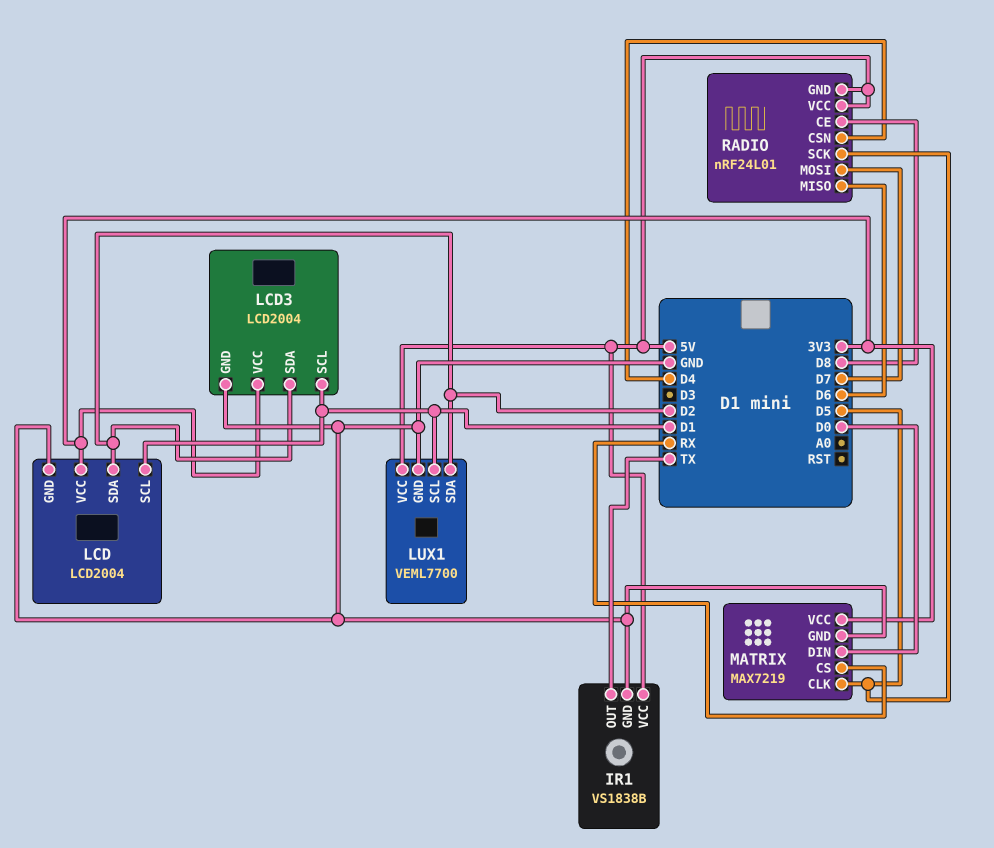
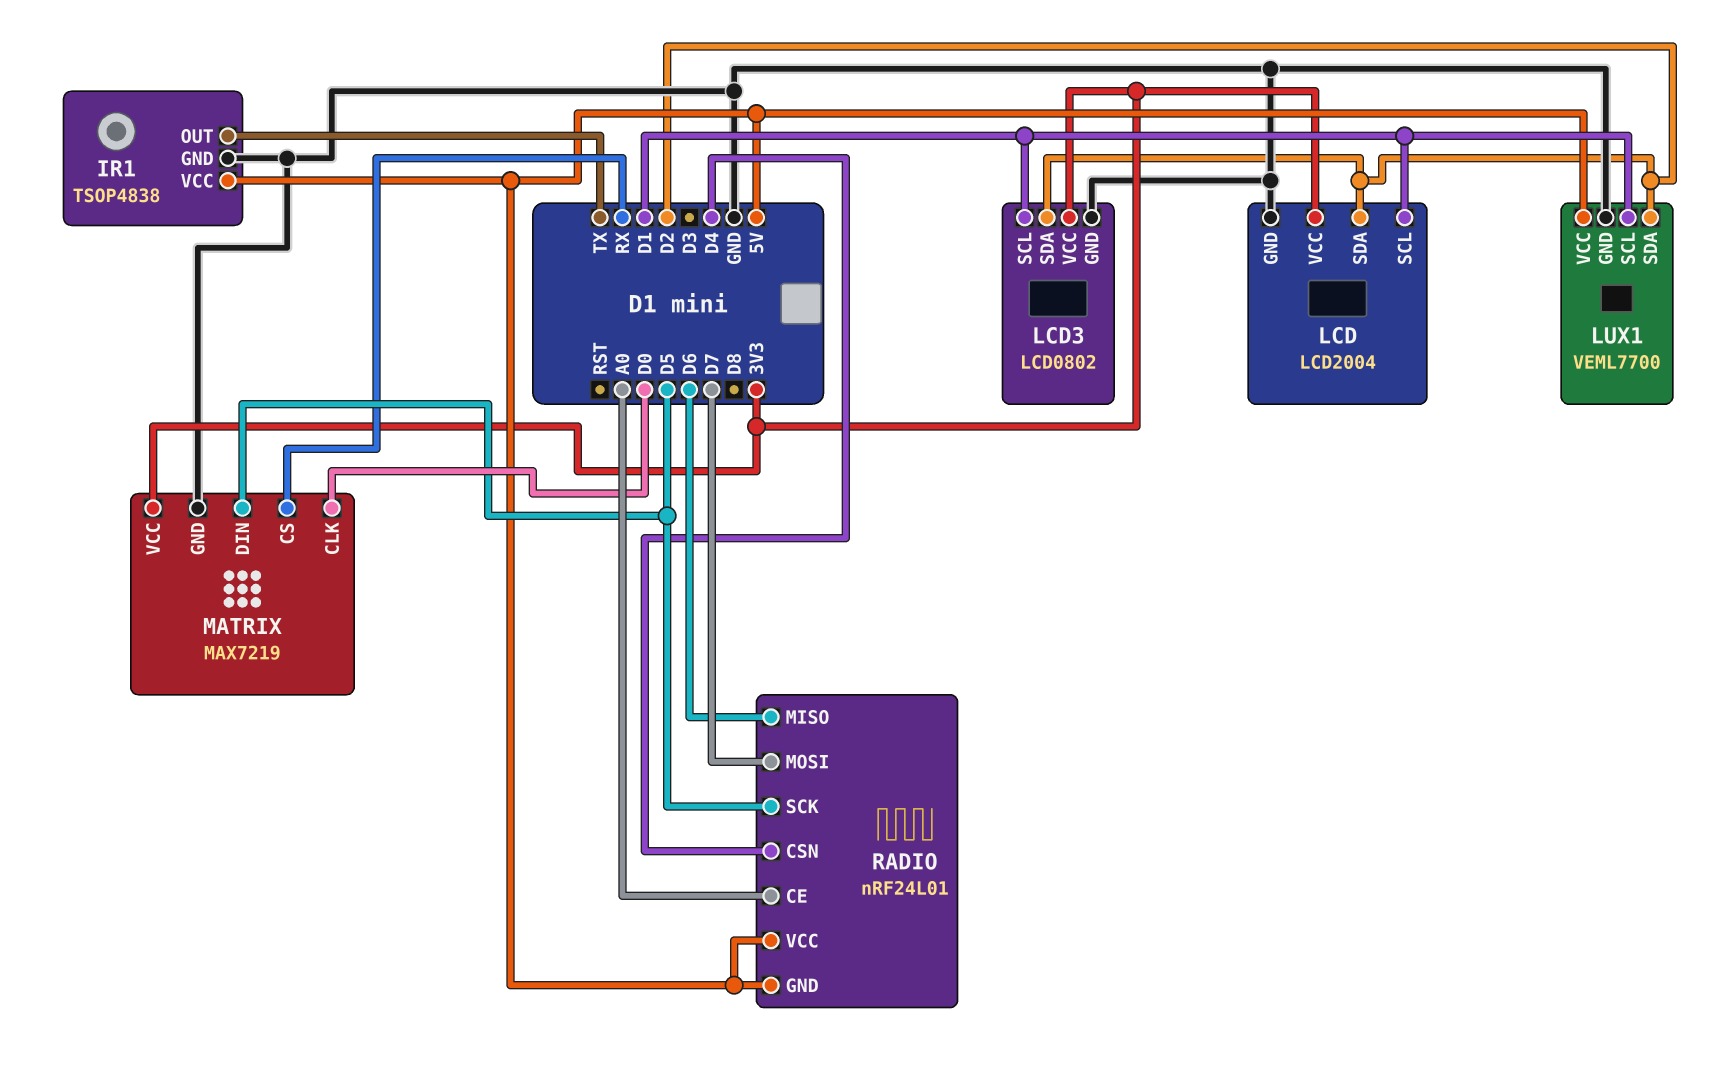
IR1: VS1838B -> TSOP4838
LCD3: LCD2004 -> LCD0802
MATRIX pin CLK: D5 -> D0
MATRIX pin DIN: D0 -> D5
RADIO pin CE: D8 -> A0

